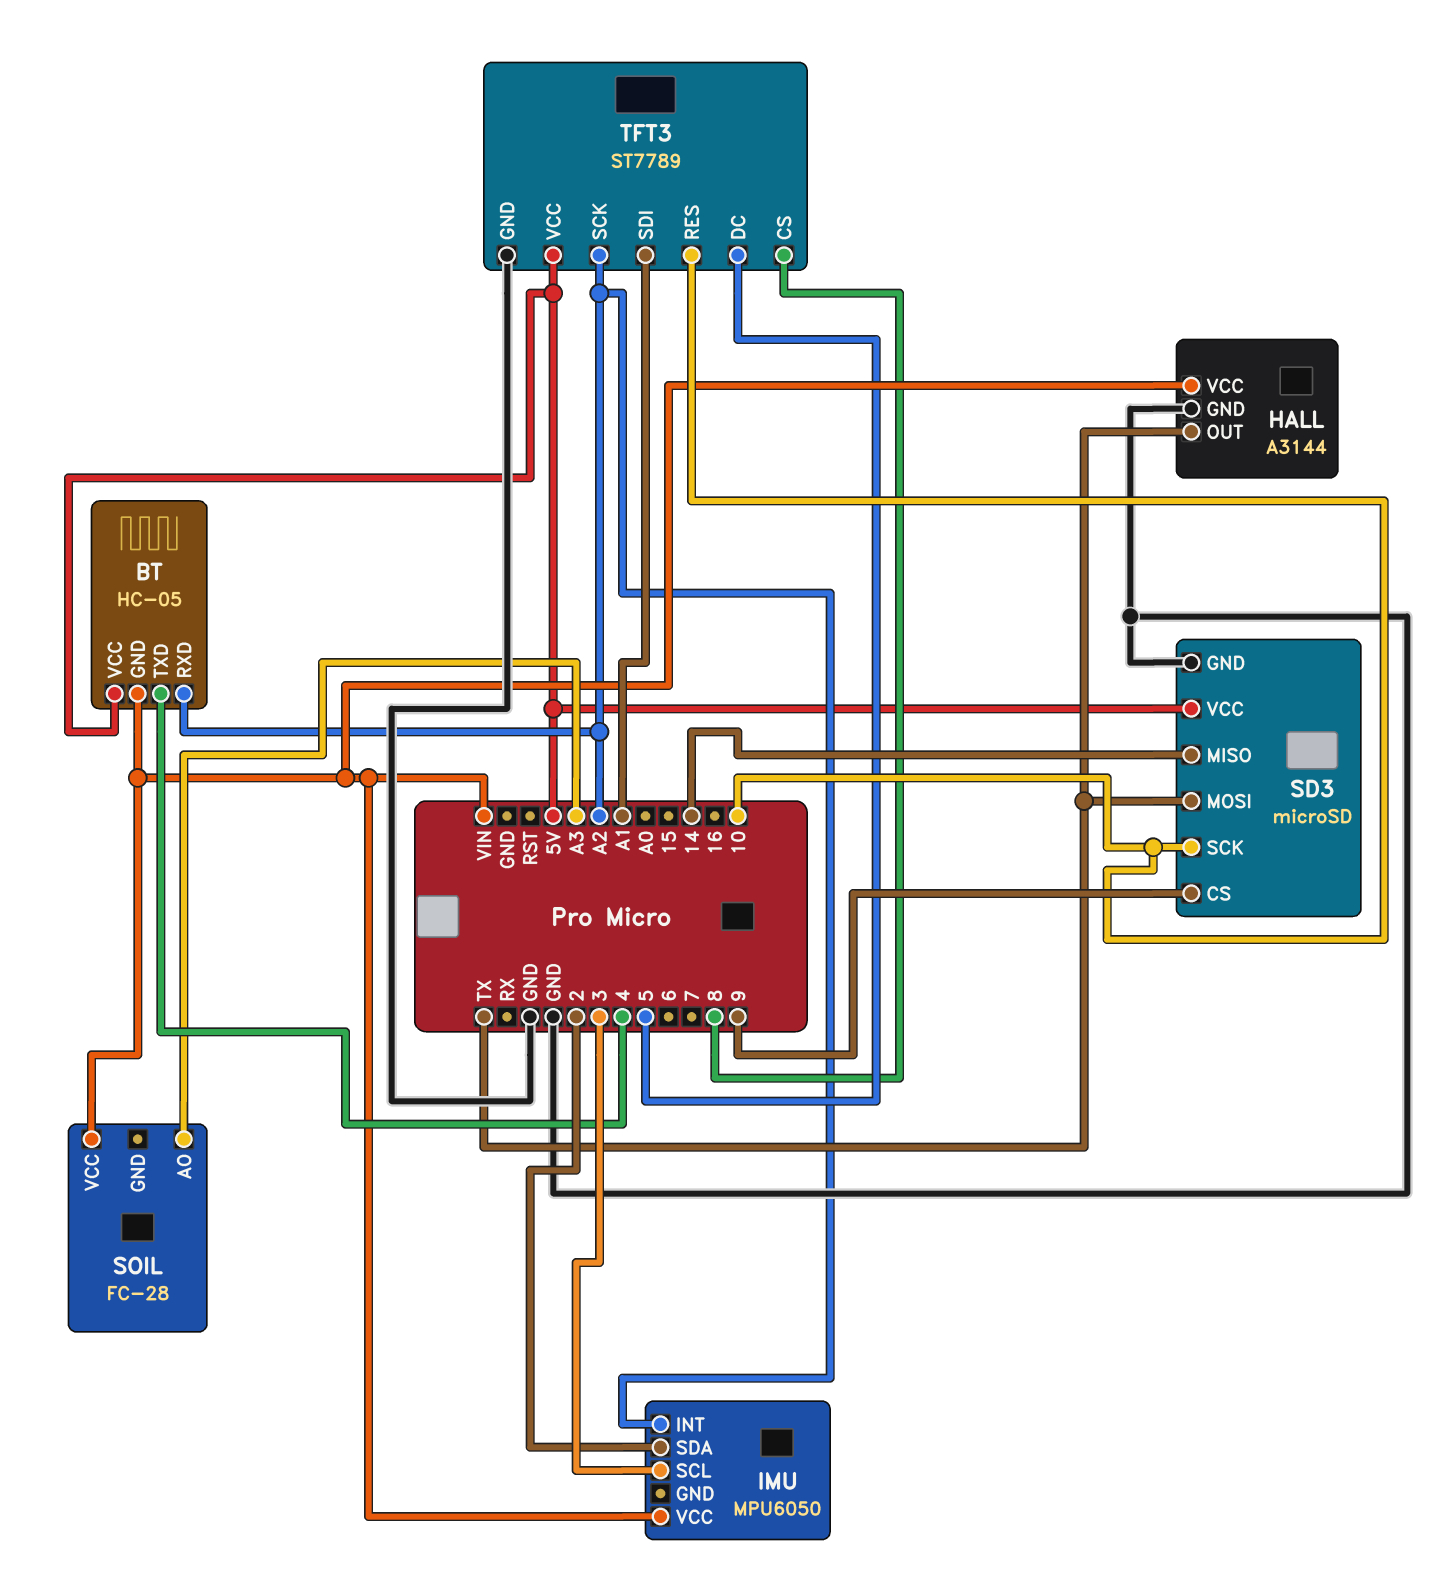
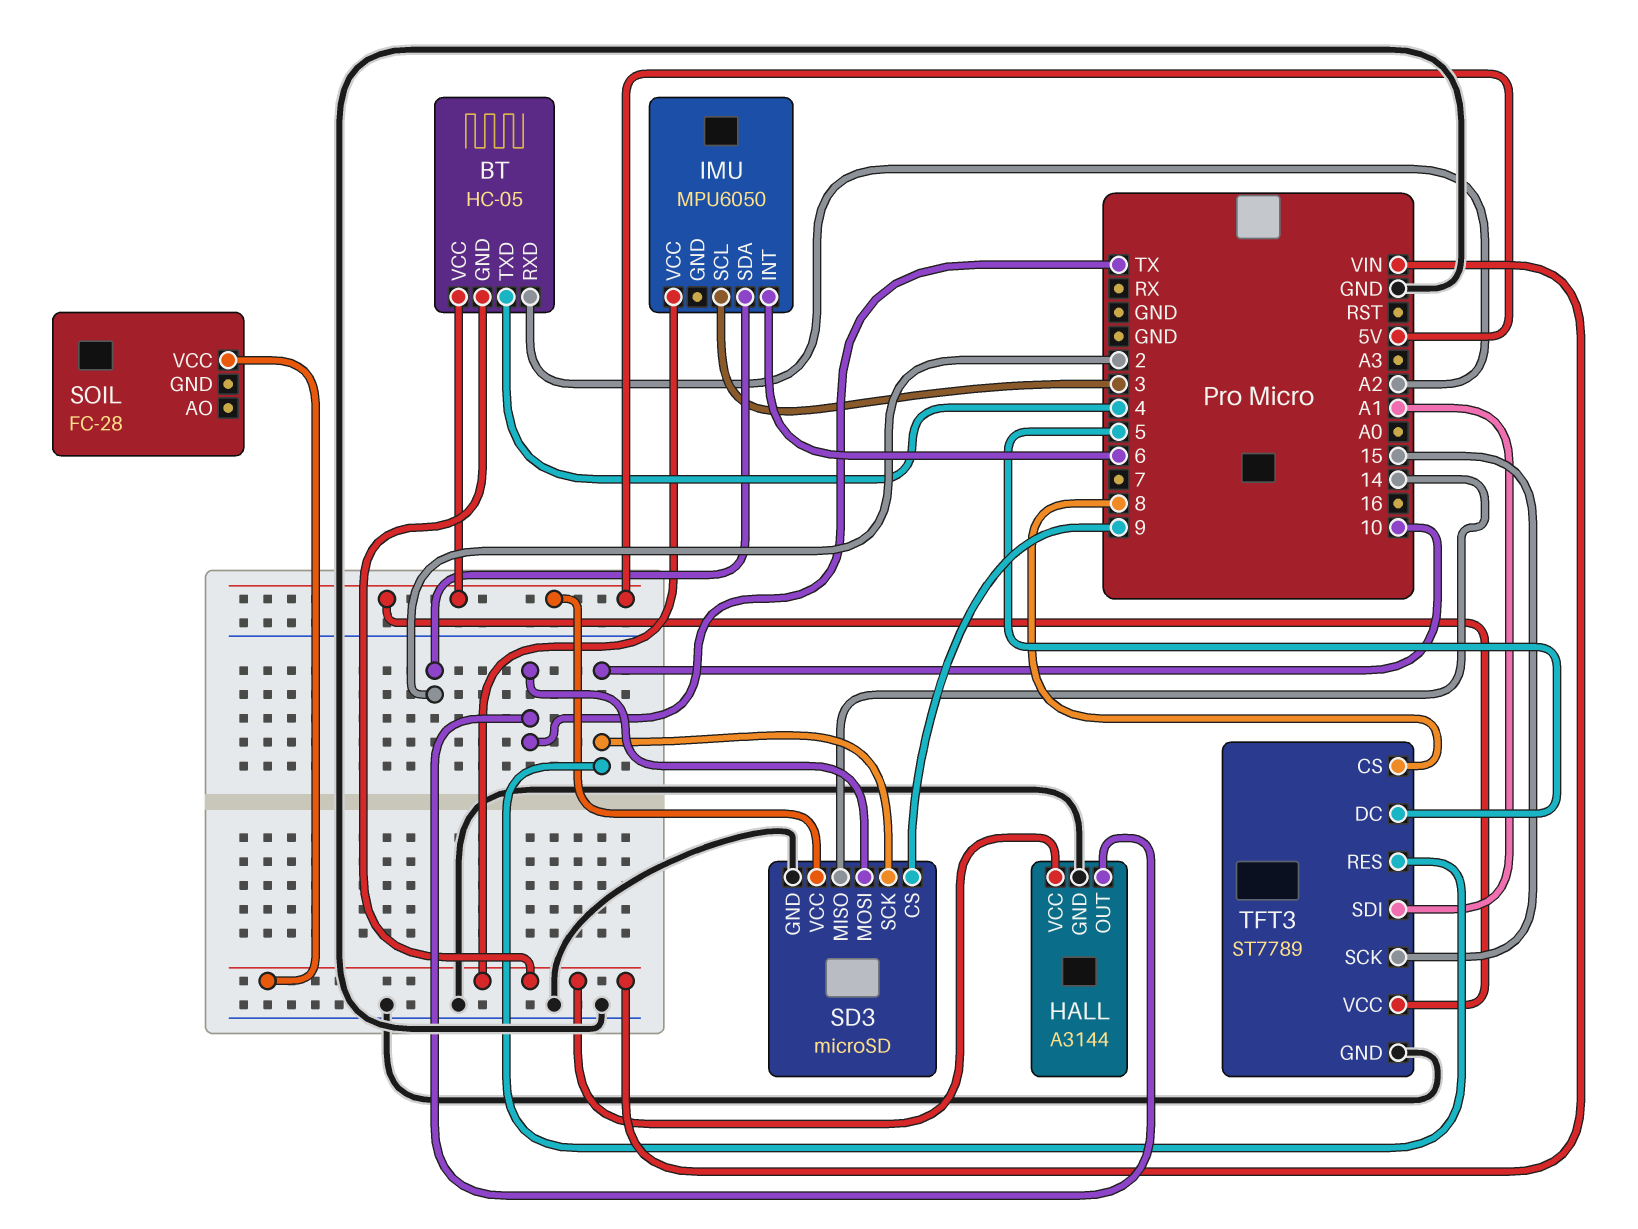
IMU pin INT: A2 -> 6
SOIL pin AO: A3 -> none
TFT3 pin SCK: A2 -> 15

